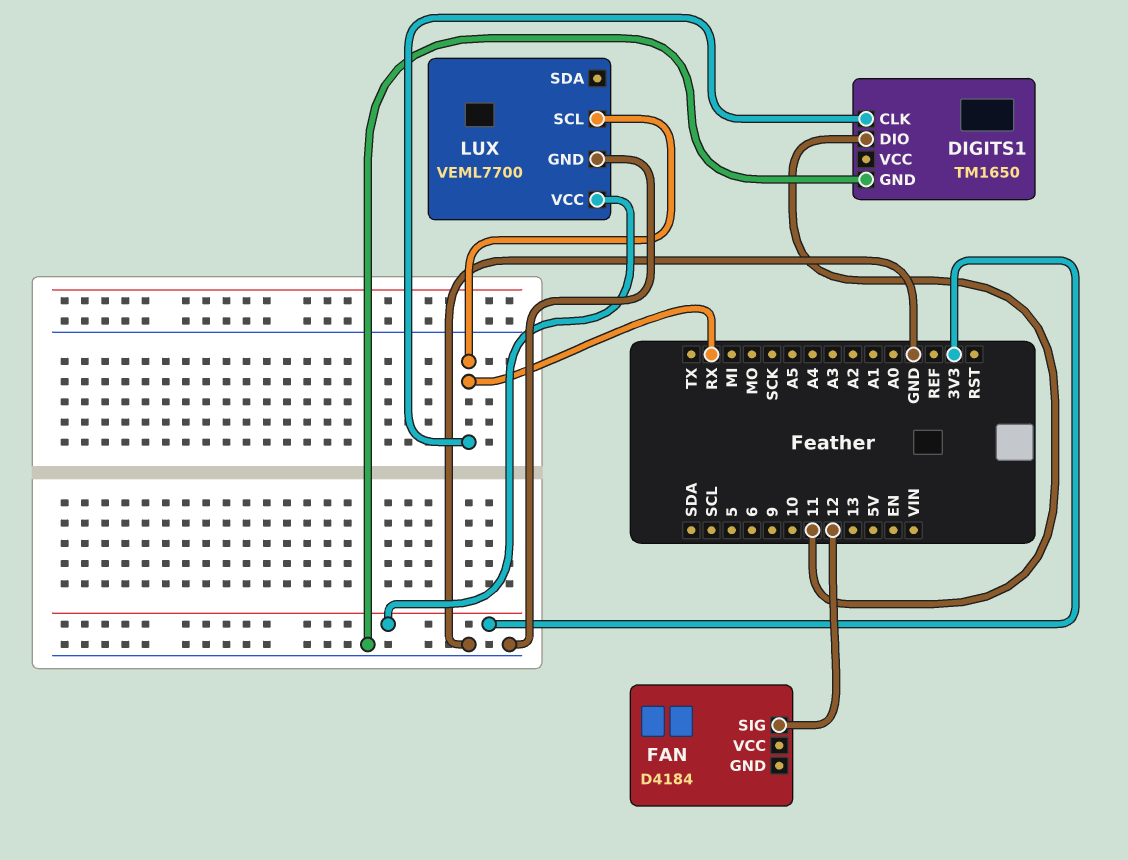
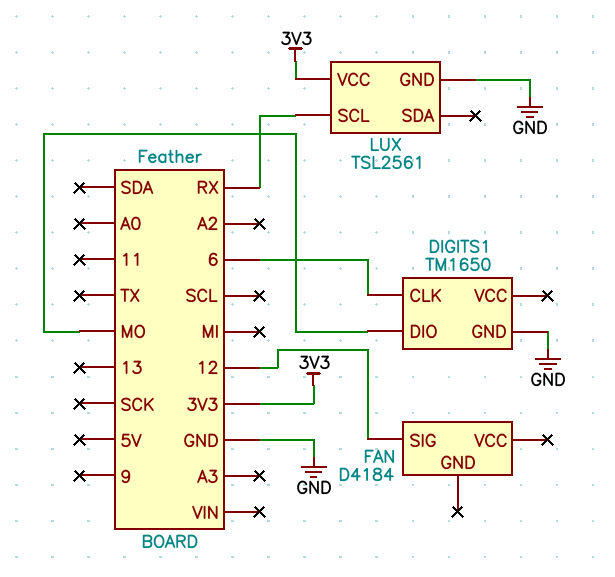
DIGITS1 pin CLK: RX -> 6
DIGITS1 pin DIO: 11 -> MO
LUX: VEML7700 -> TSL2561

